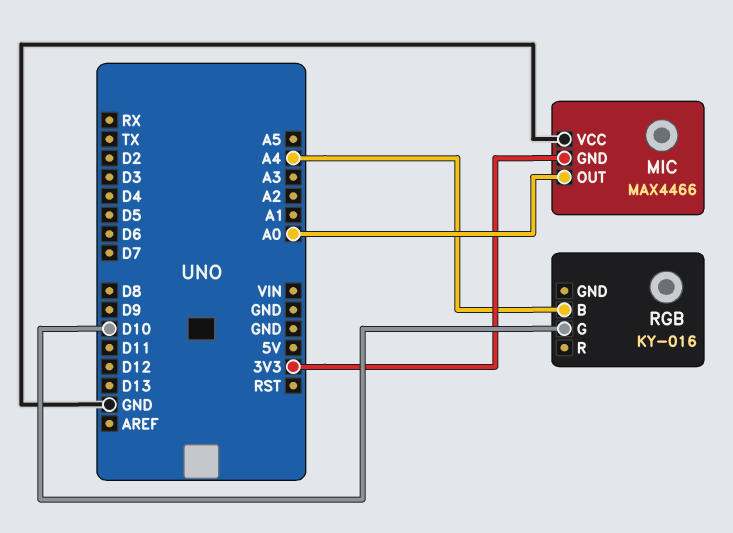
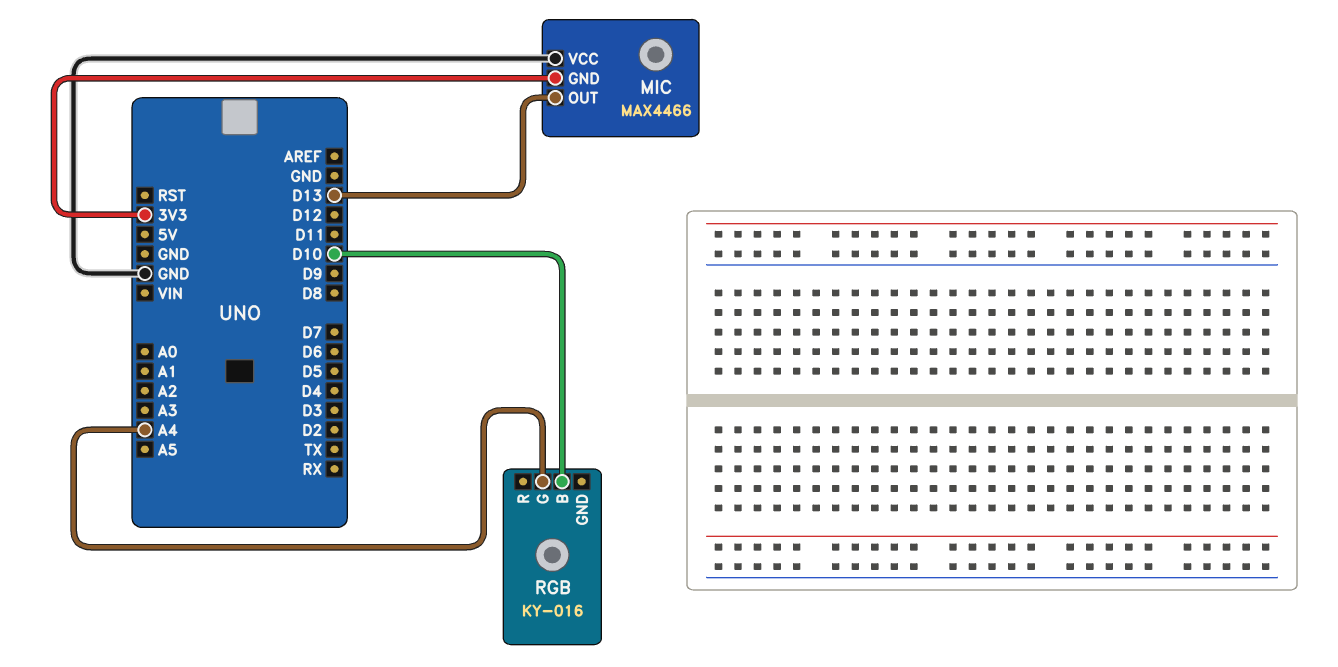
MIC pin OUT: A0 -> D13
RGB pin B: A4 -> D10
RGB pin G: D10 -> A4

